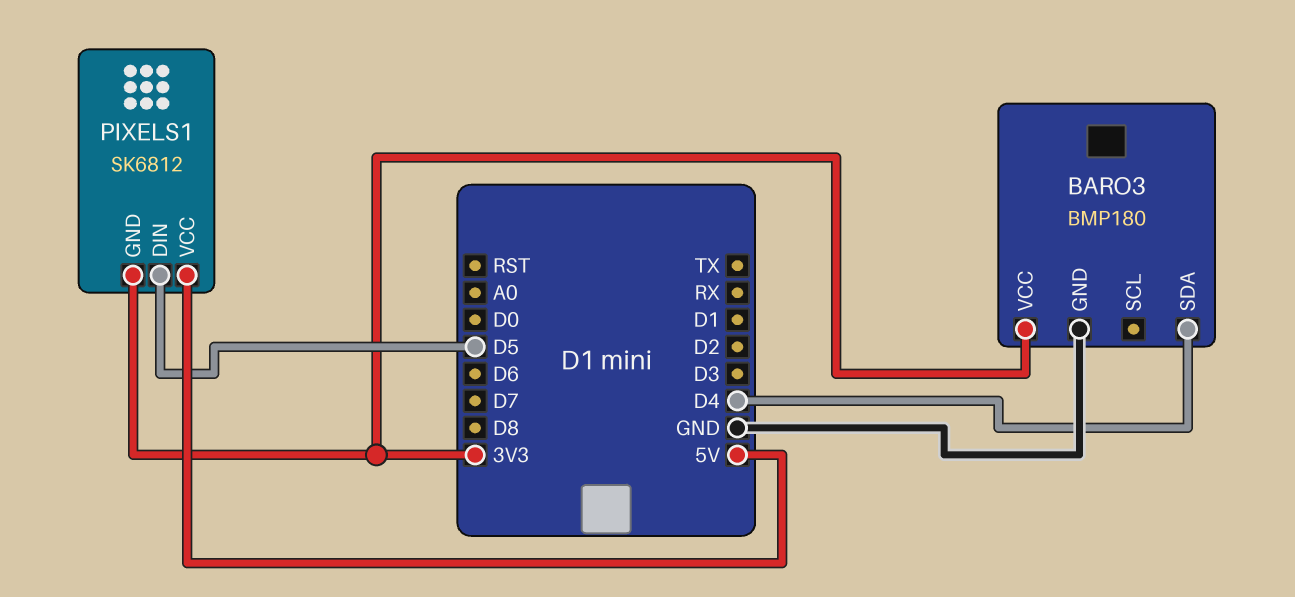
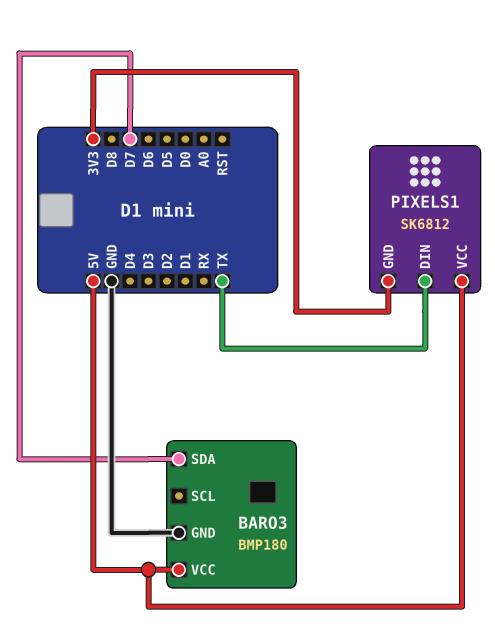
BARO3 pin SDA: D4 -> D7
BARO3 pin VCC: 3V3 -> 5V
PIXELS1 pin DIN: D5 -> TX

